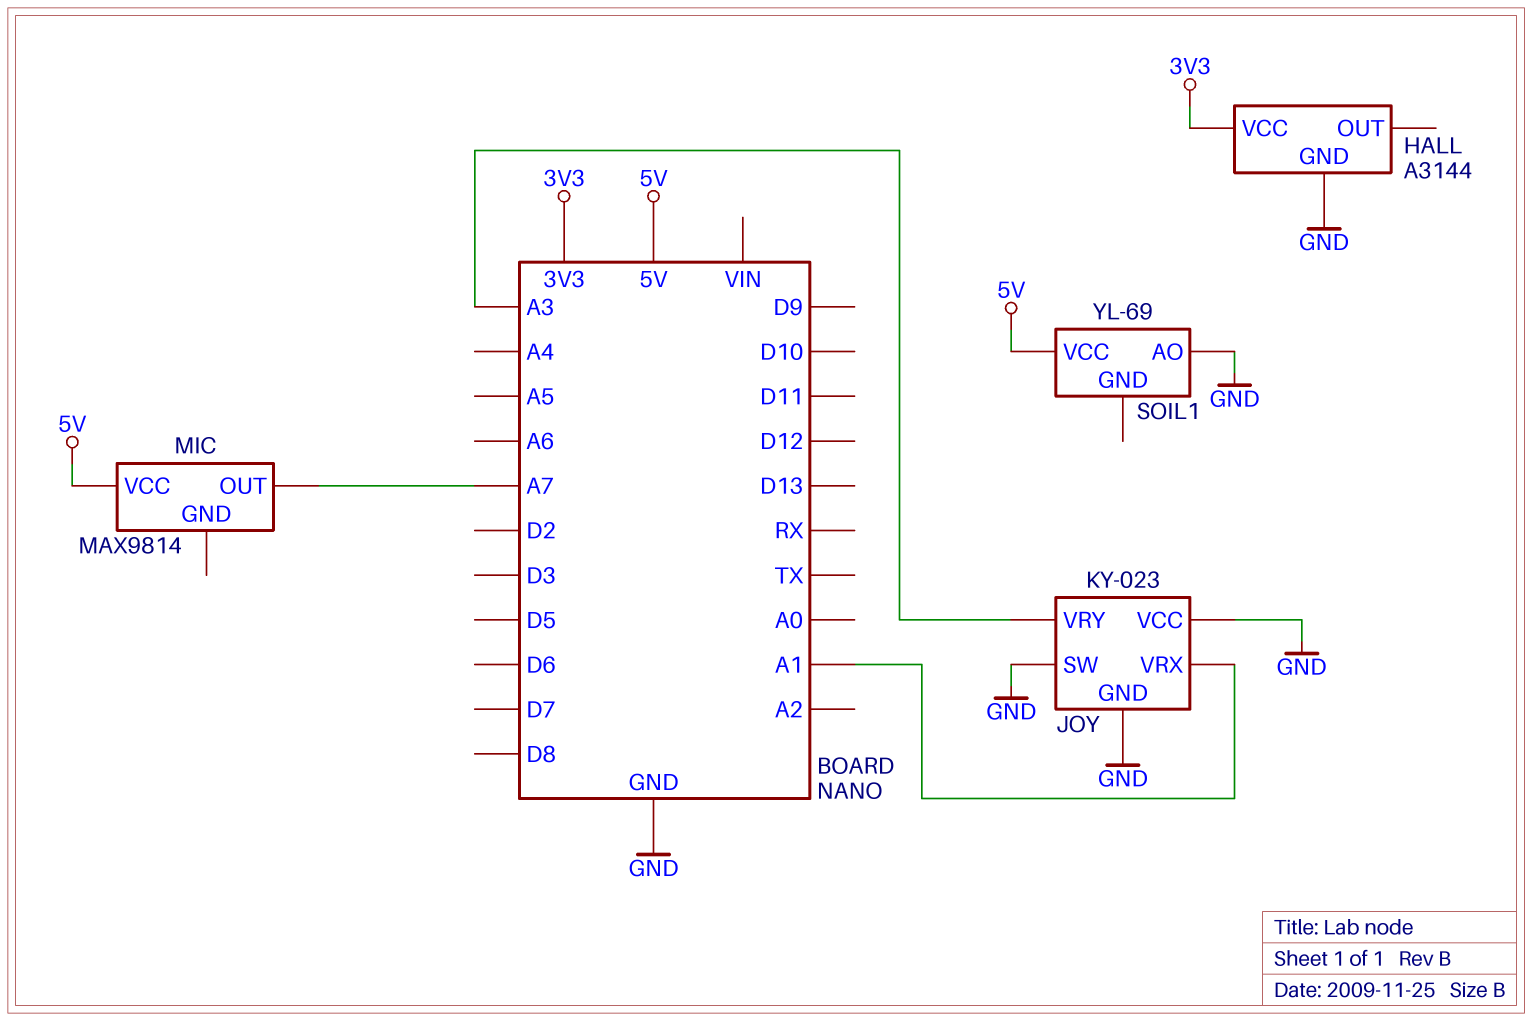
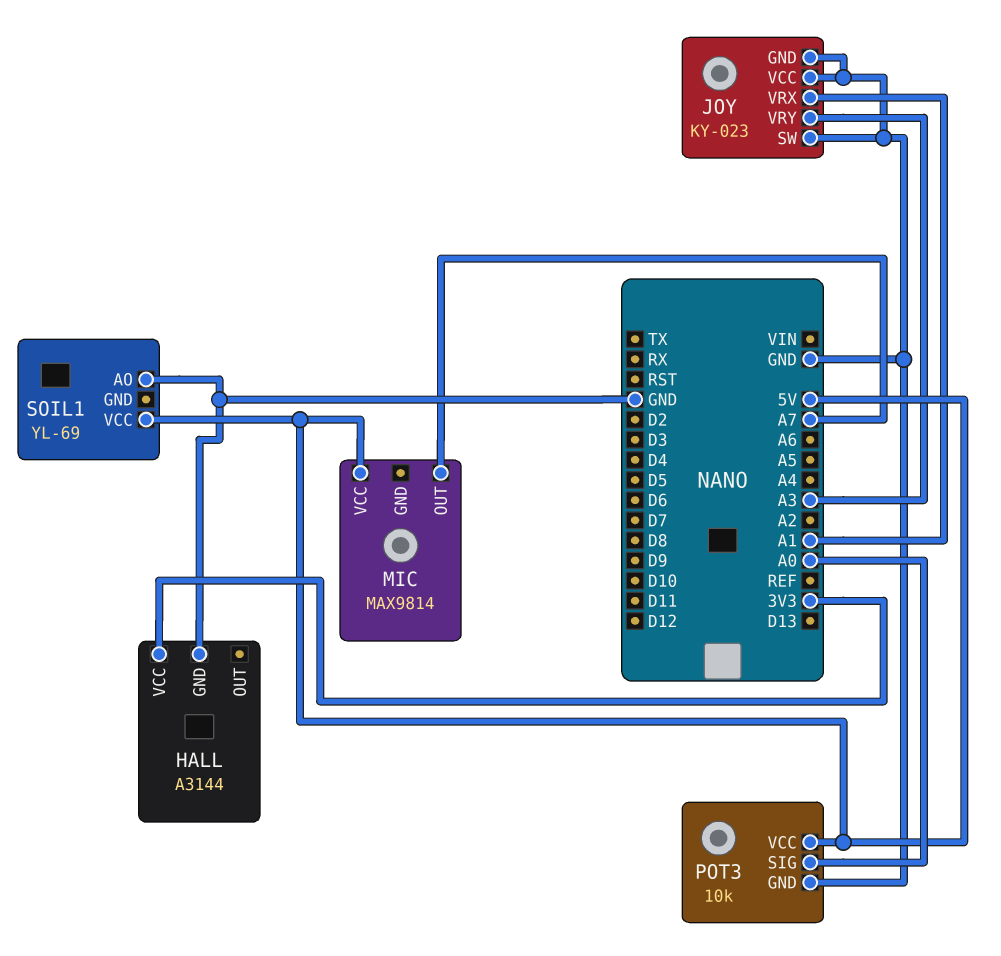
POT3: none -> 10k
POT3 pin GND: none -> GND
POT3 pin SIG: none -> A0
POT3 pin VCC: none -> 5V

